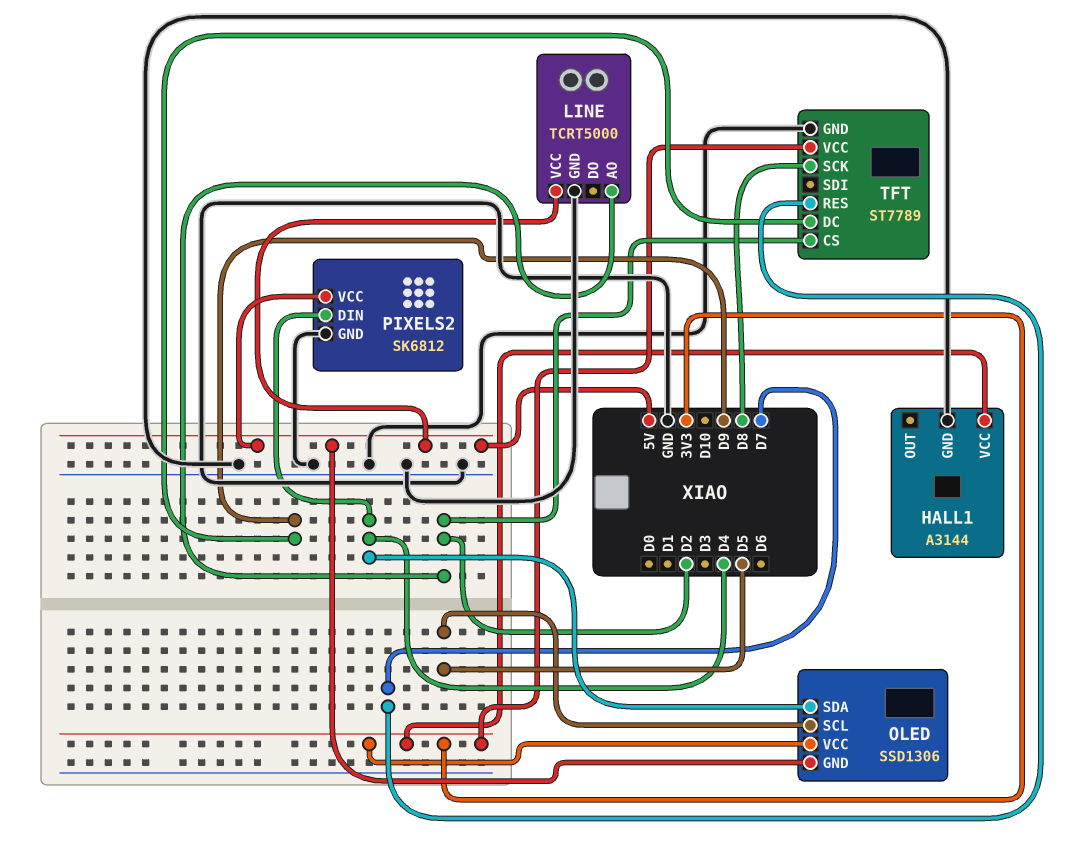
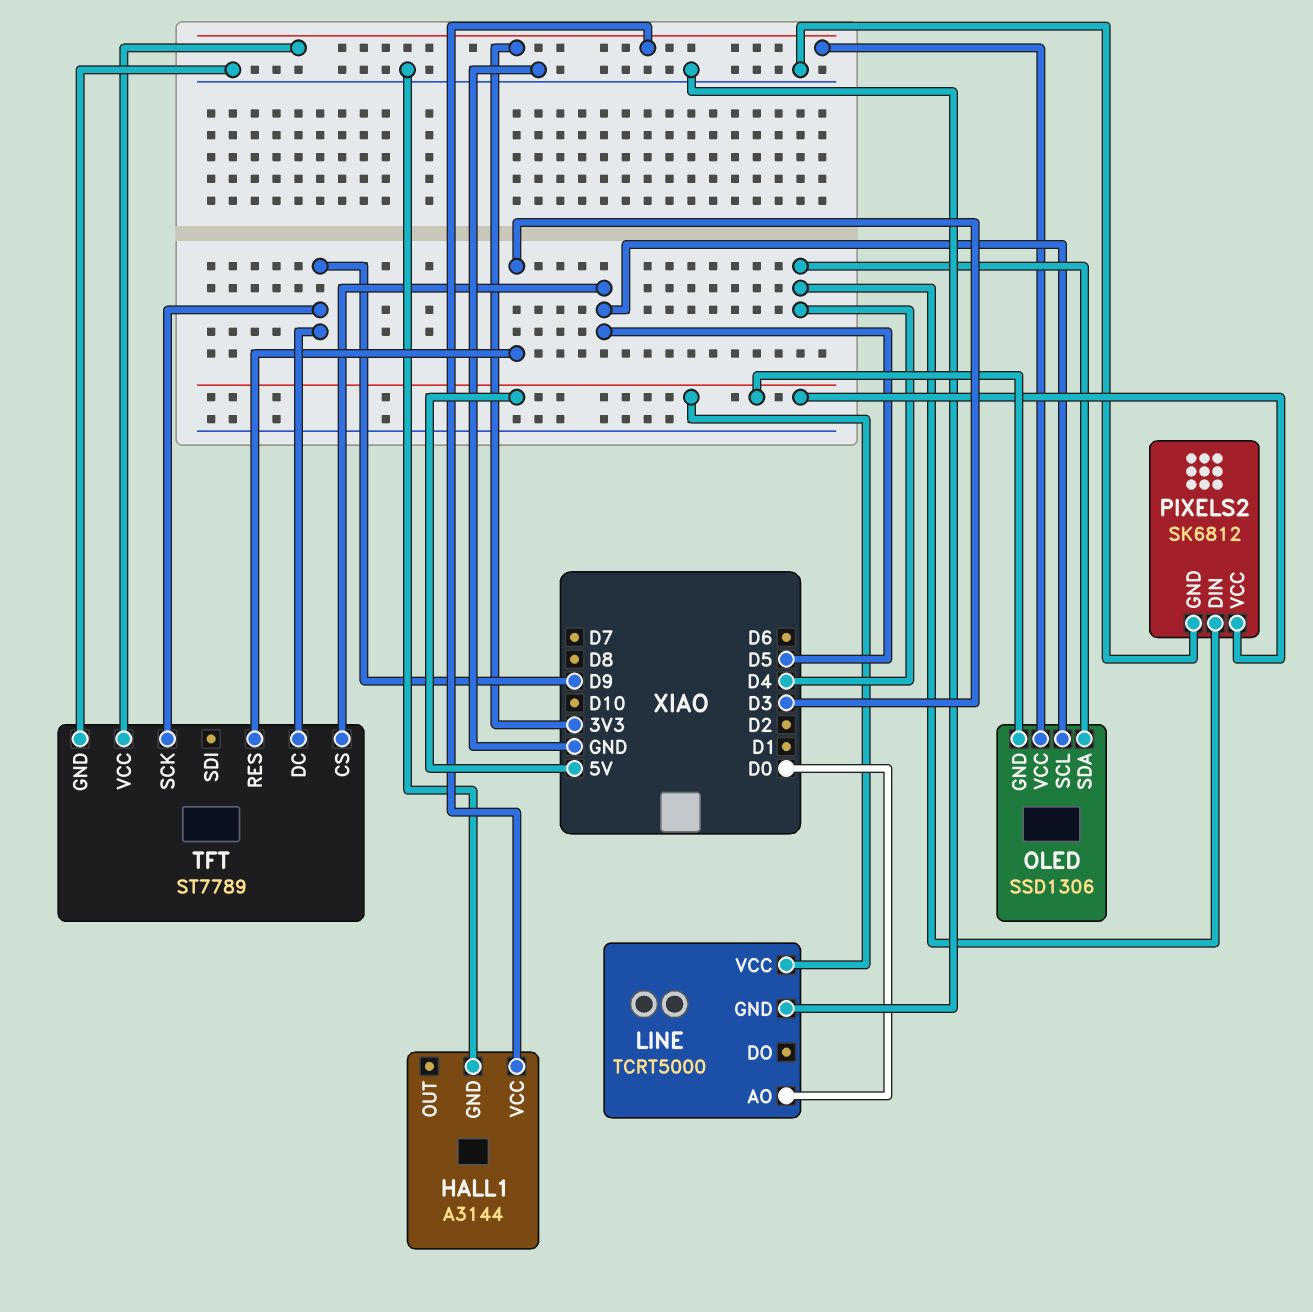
LINE pin AO: D2 -> D0
TFT pin CS: D2 -> D5
TFT pin RES: D7 -> D3
TFT pin SCK: D8 -> D9

